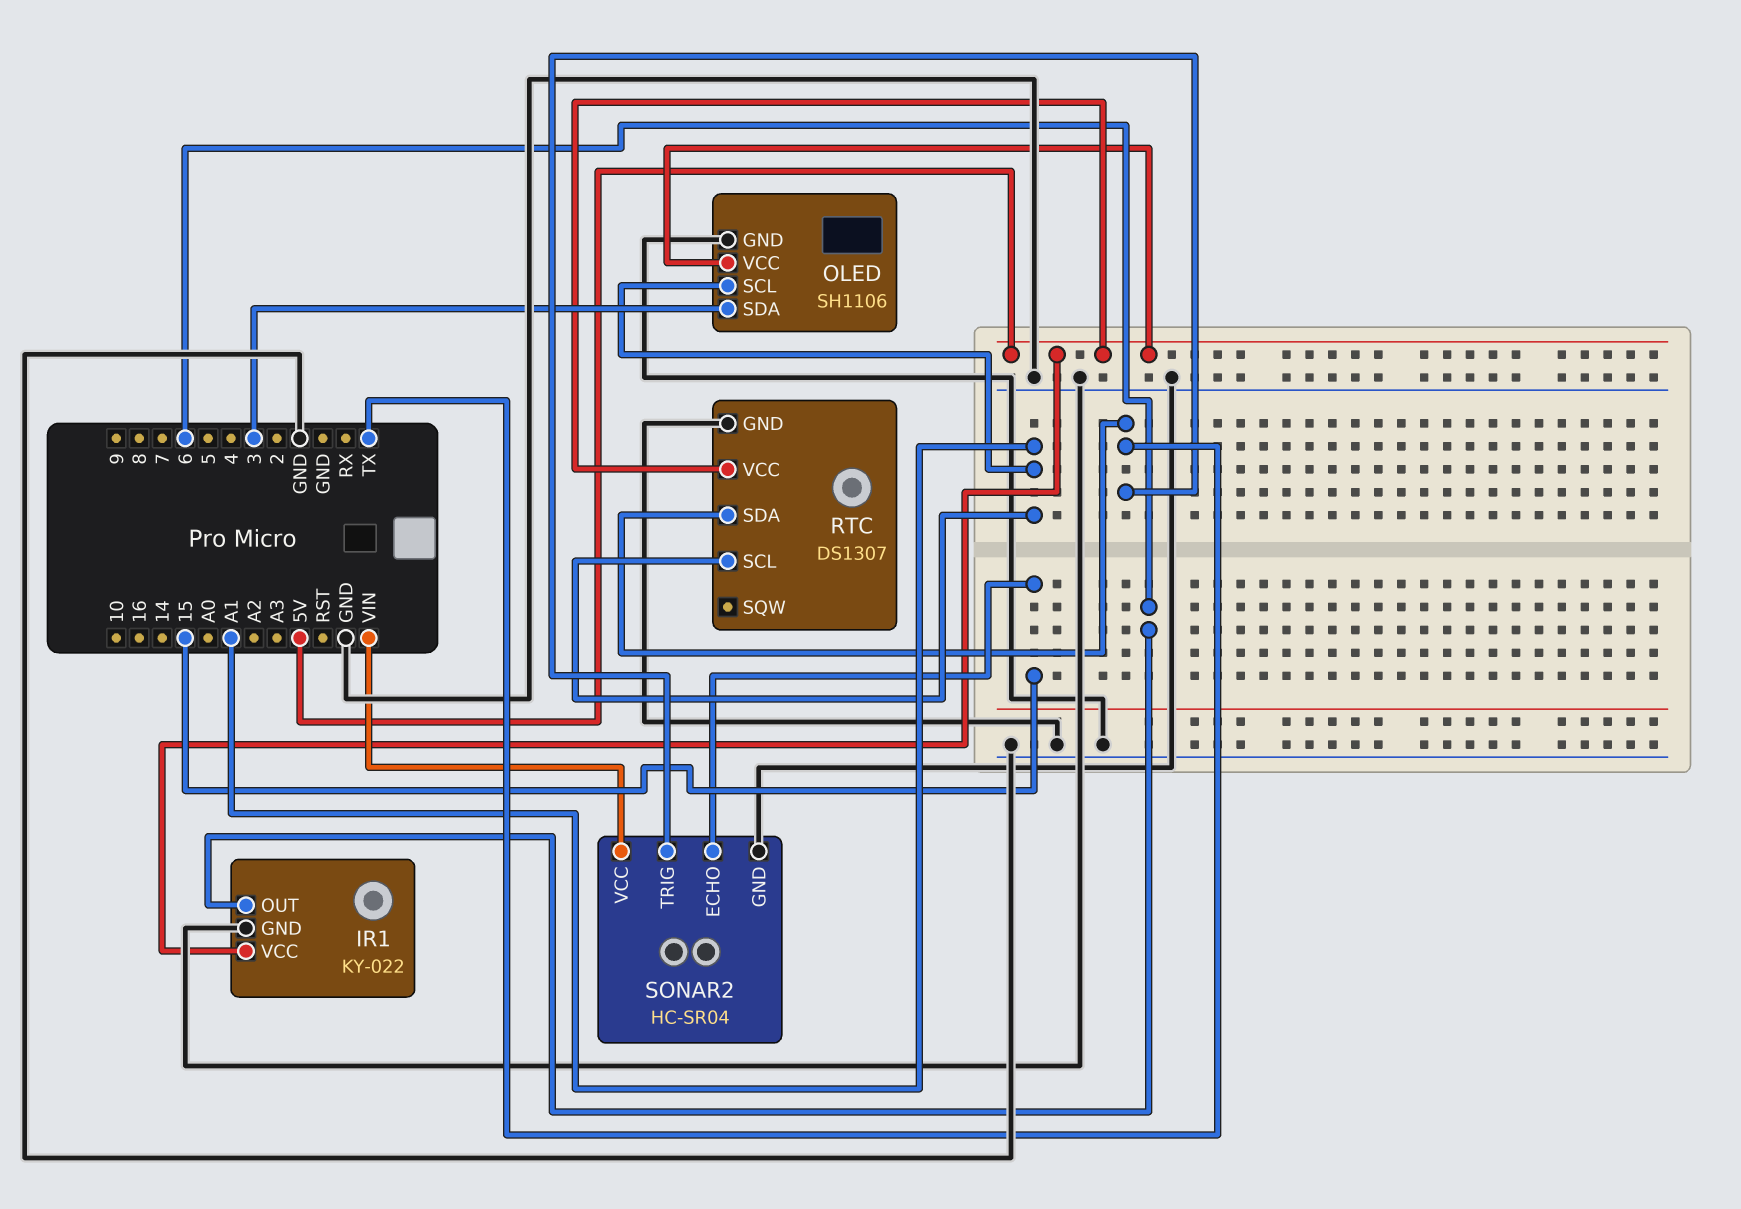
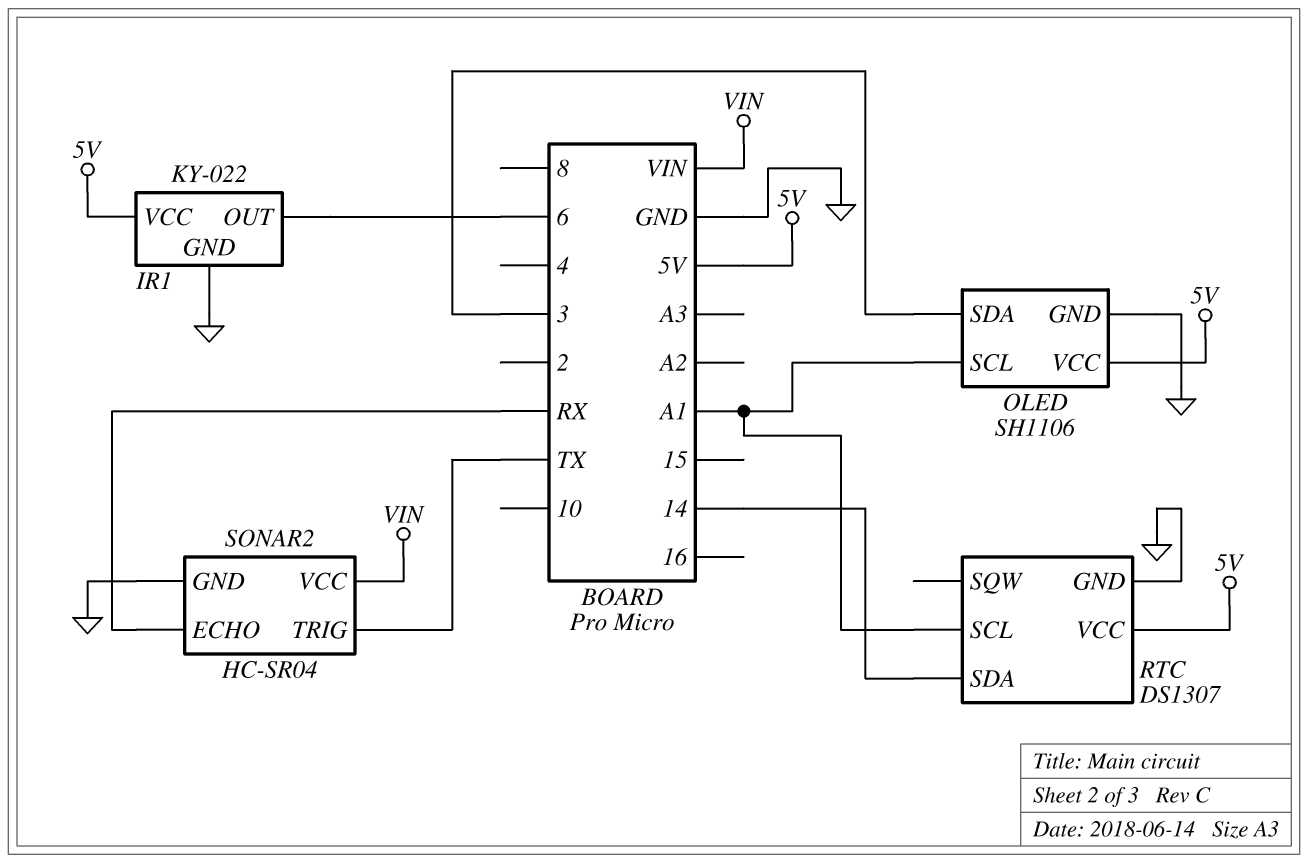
RTC pin SDA: TX -> 14
SONAR2 pin ECHO: 15 -> RX

